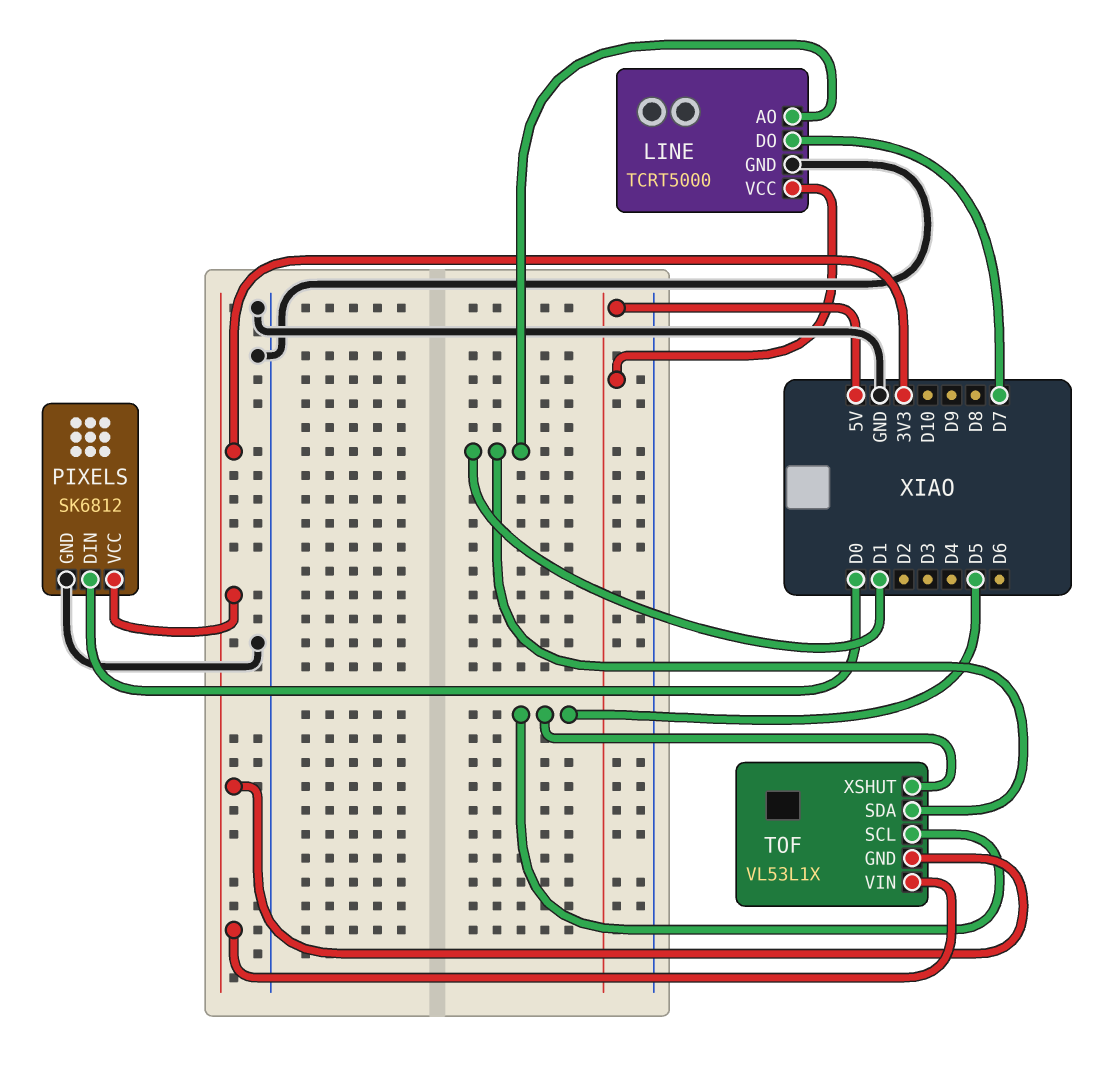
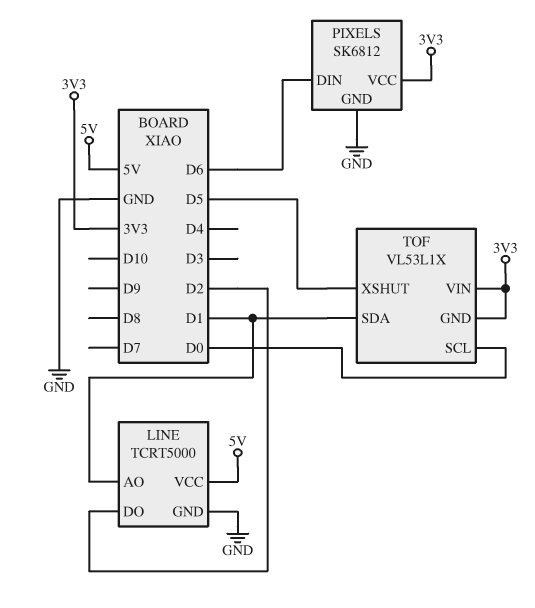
LINE pin DO: D7 -> D2
PIXELS pin DIN: D0 -> D6
TOF pin SCL: D5 -> D0

